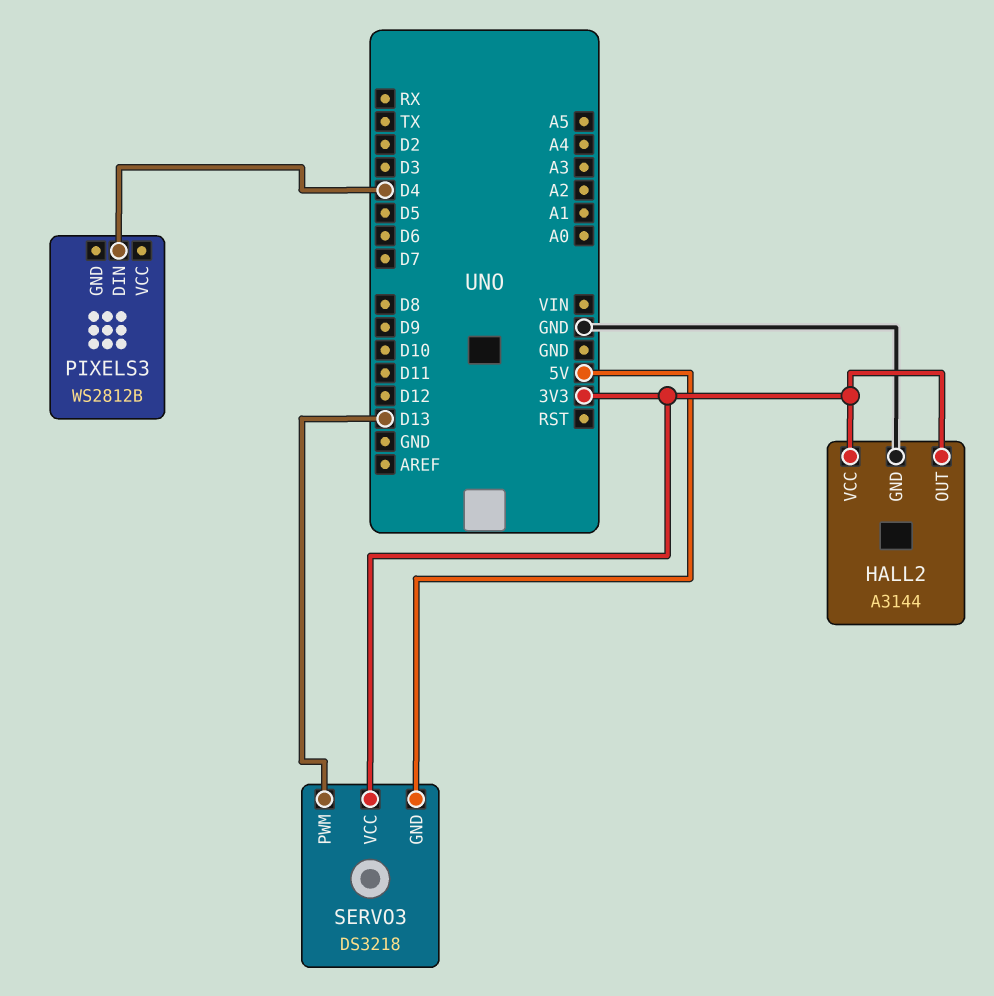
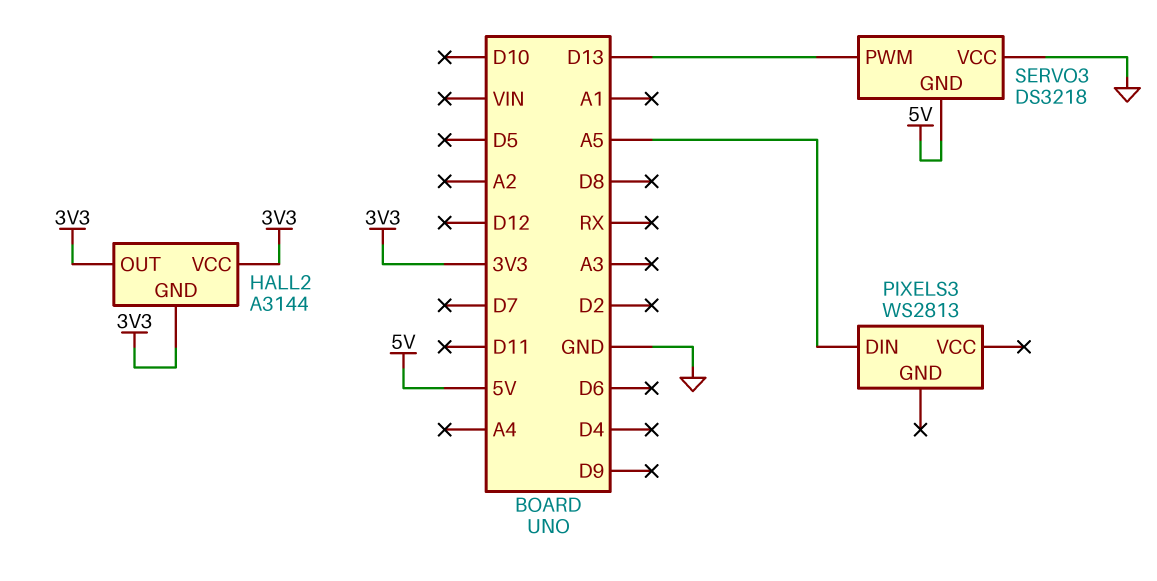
HALL2 pin GND: GND -> 3V3
PIXELS3: WS2812B -> WS2813
PIXELS3 pin DIN: D4 -> A5
SERVO3 pin VCC: 3V3 -> GND

